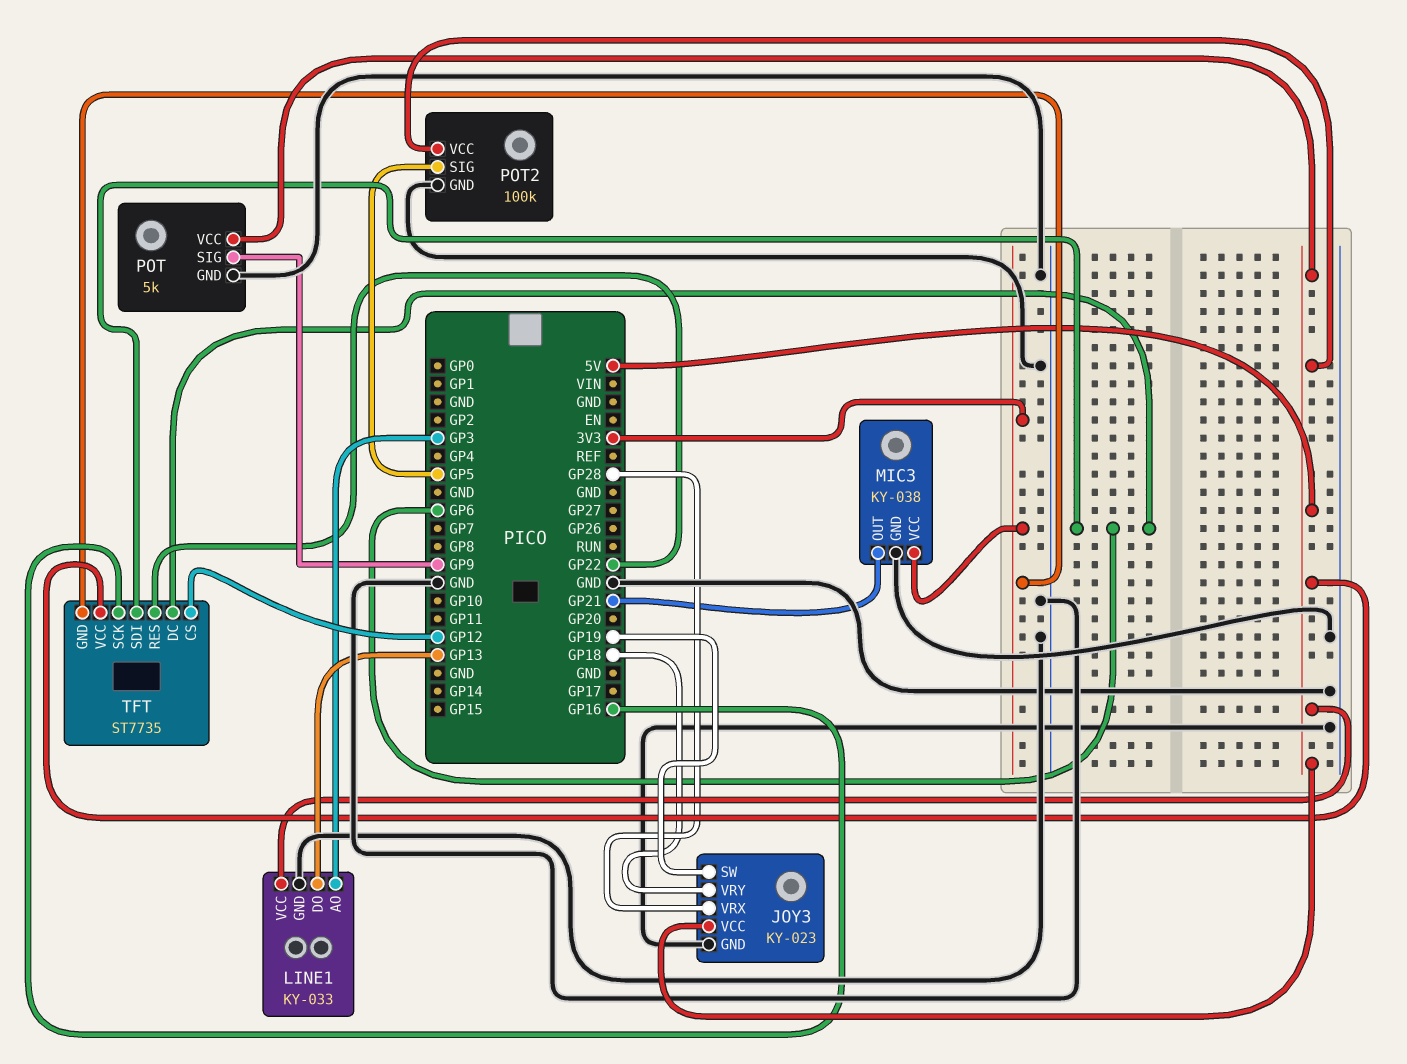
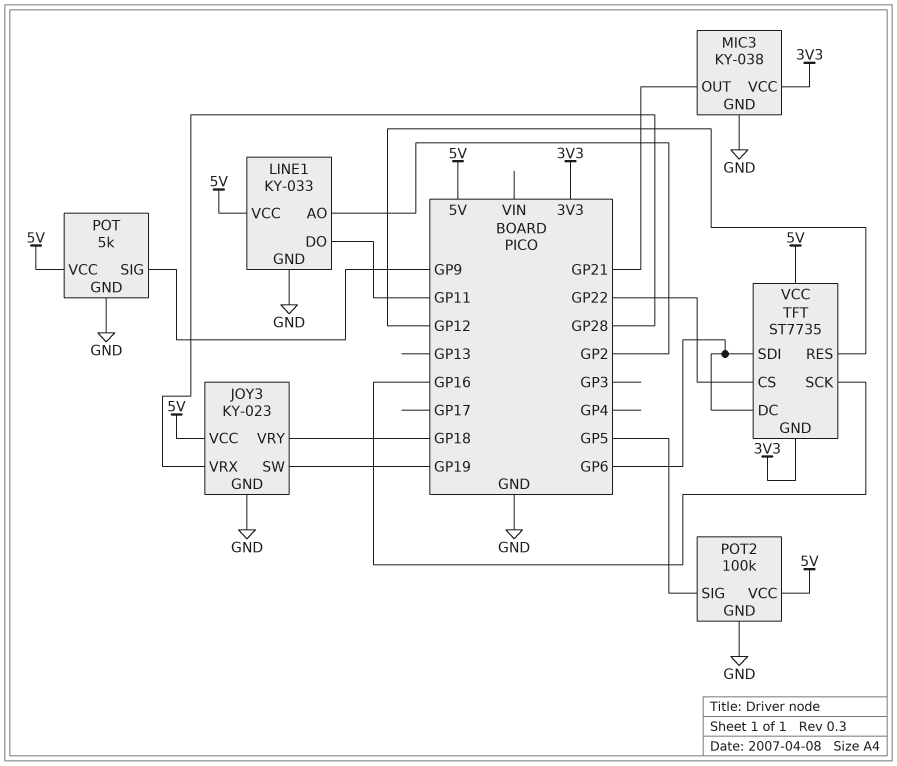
LINE1 pin AO: GP3 -> GP2
LINE1 pin DO: GP13 -> GP11
TFT pin CS: GP12 -> GP22
TFT pin RES: GP22 -> GP12

